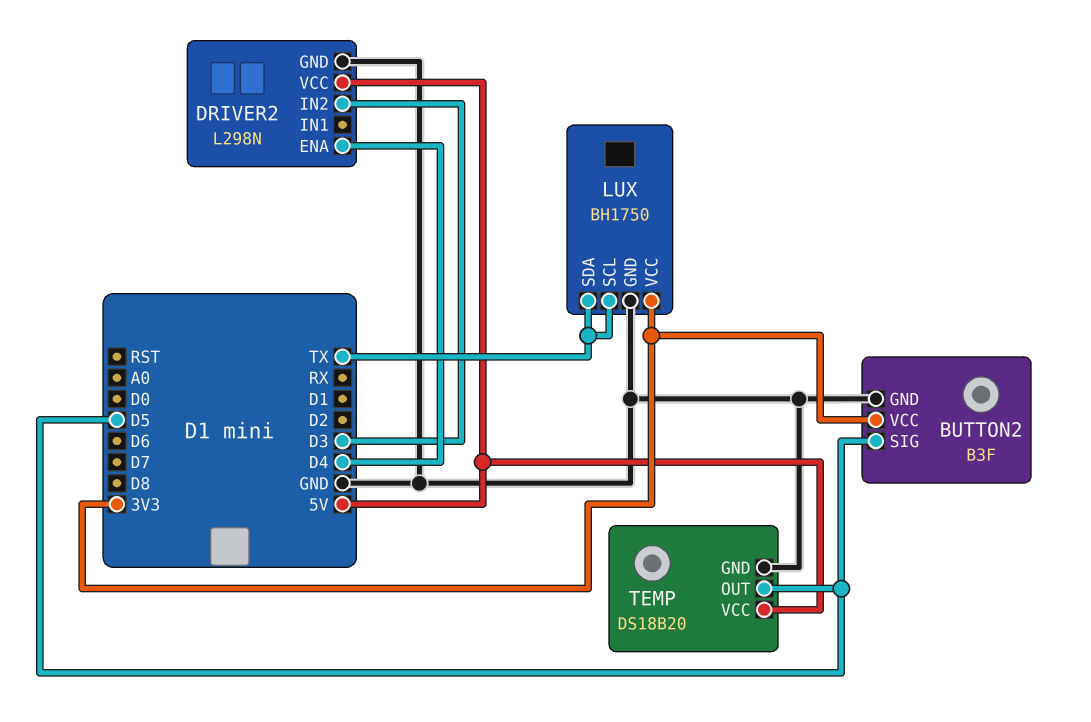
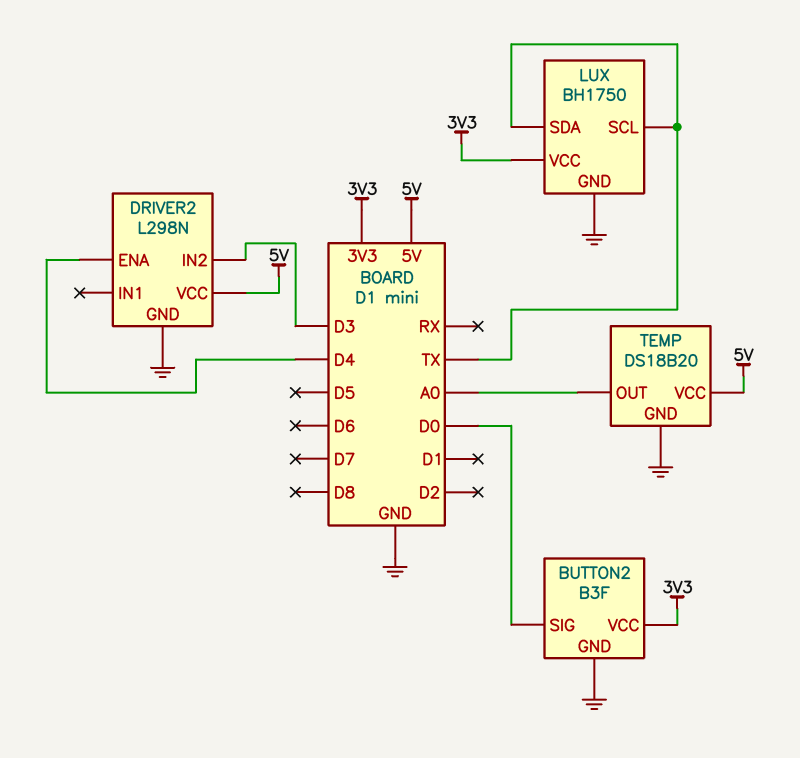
BUTTON2 pin SIG: D5 -> D0
TEMP pin OUT: D5 -> A0

